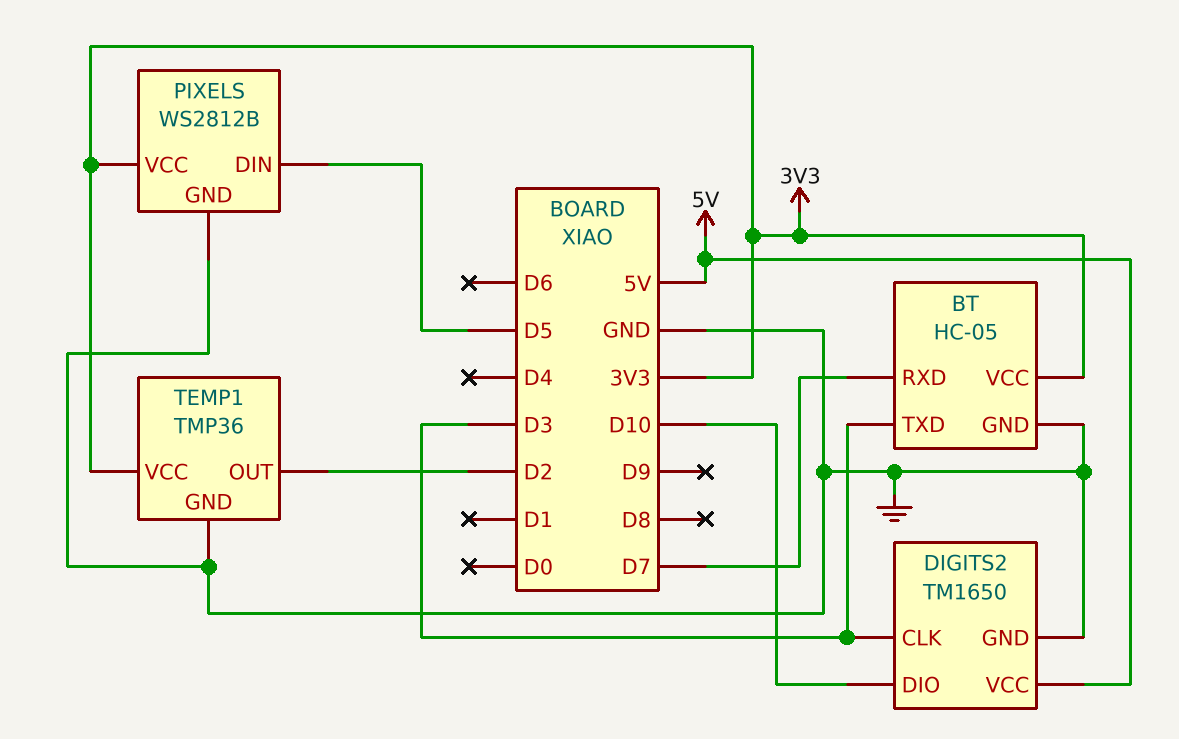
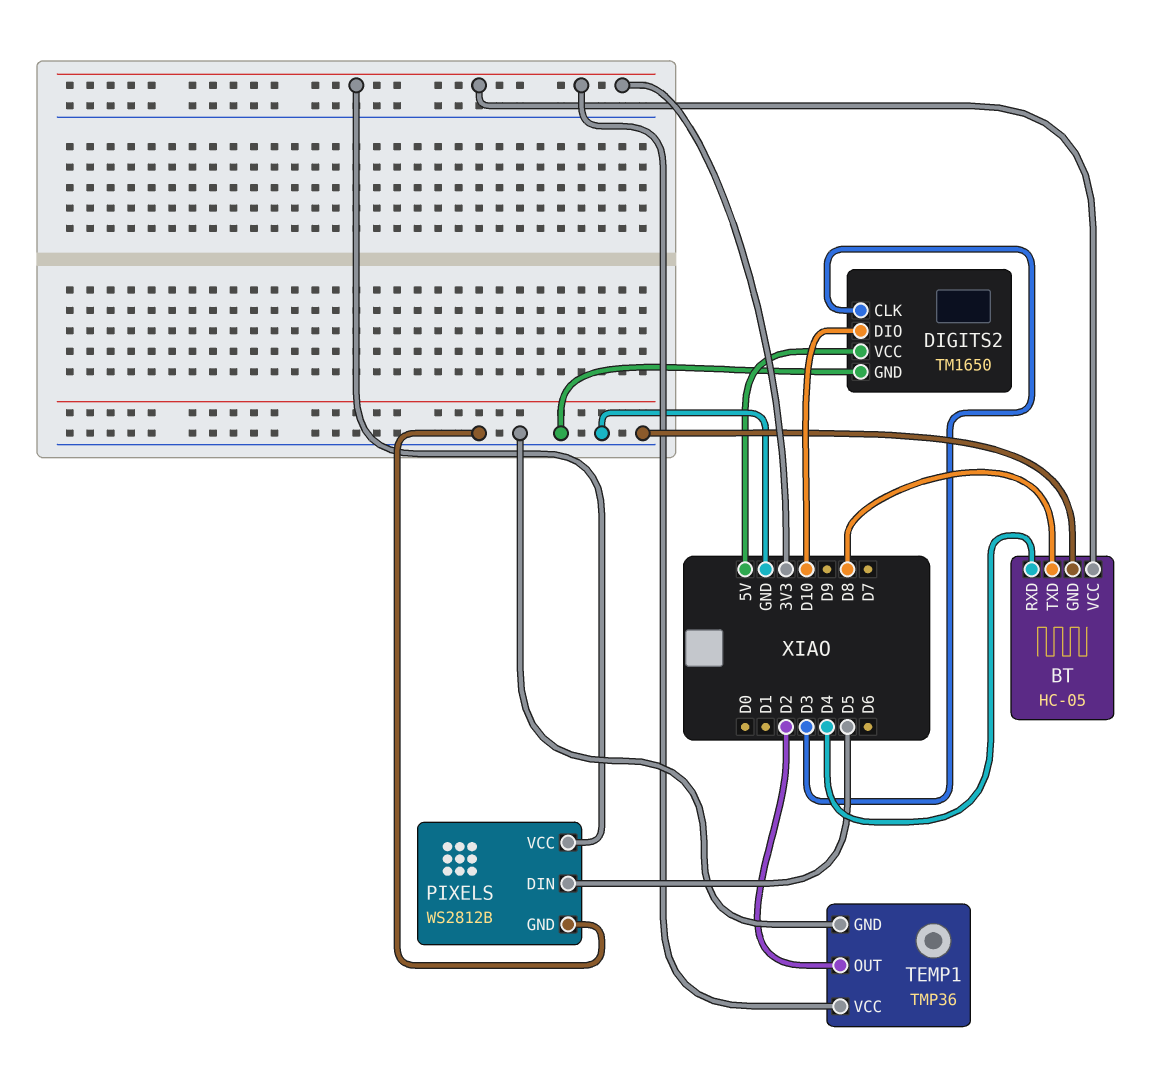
BT pin RXD: D7 -> D4
BT pin TXD: D3 -> D8

